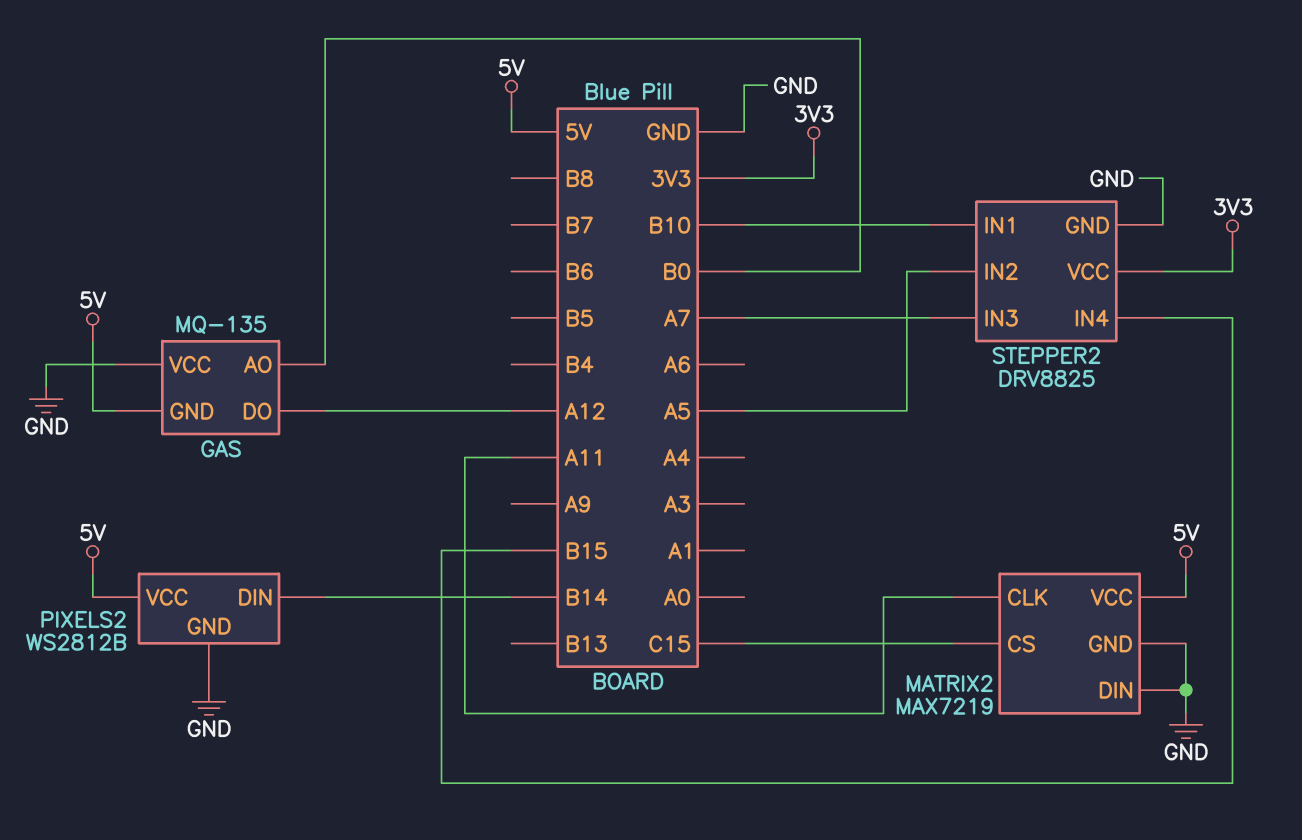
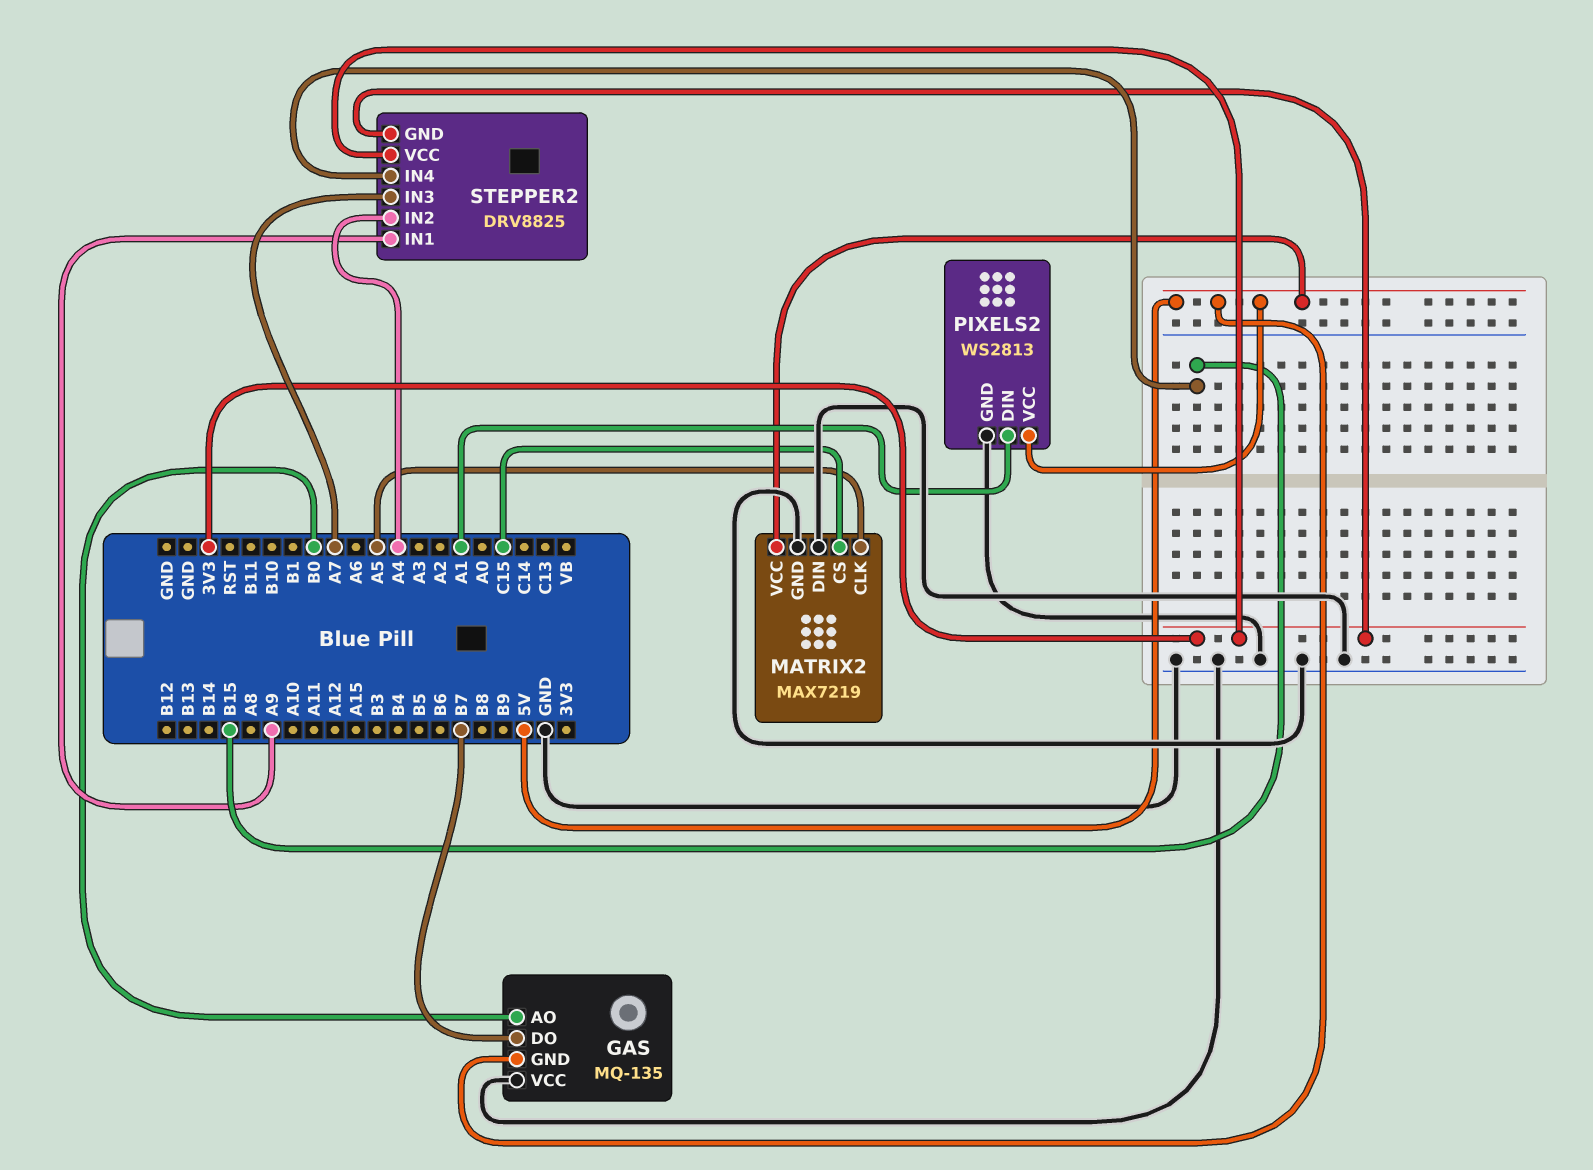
GAS pin DO: A12 -> B7
MATRIX2 pin CLK: A11 -> A5
PIXELS2: WS2812B -> WS2813
PIXELS2 pin DIN: B14 -> A1
STEPPER2 pin GND: GND -> 3V3
STEPPER2 pin IN1: B10 -> A9
STEPPER2 pin IN2: A5 -> A4

